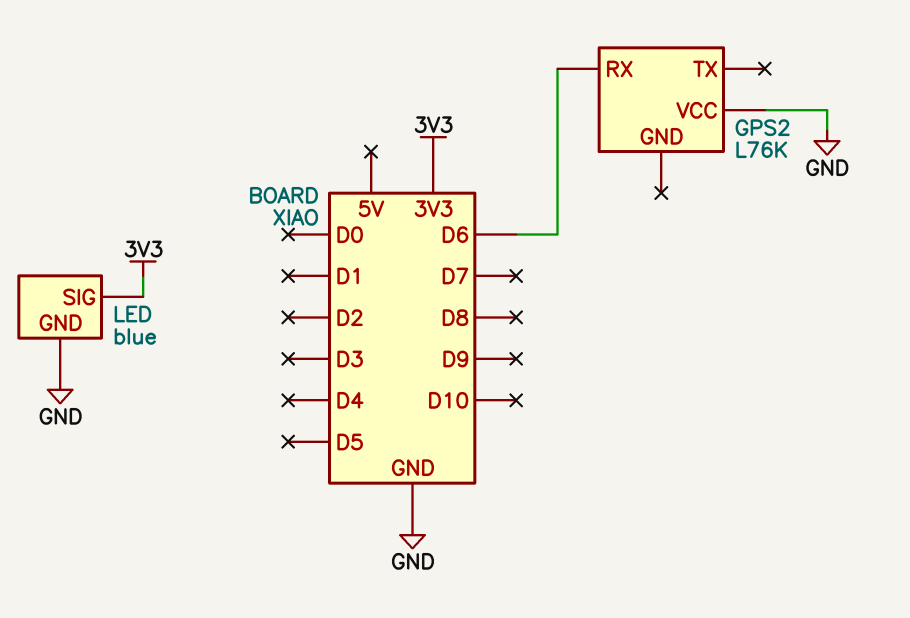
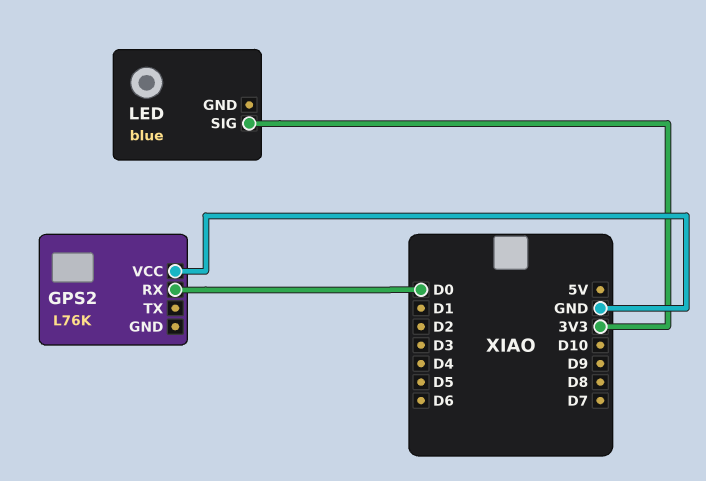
GPS2 pin RX: D6 -> D0
LED pin GND: GND -> none

